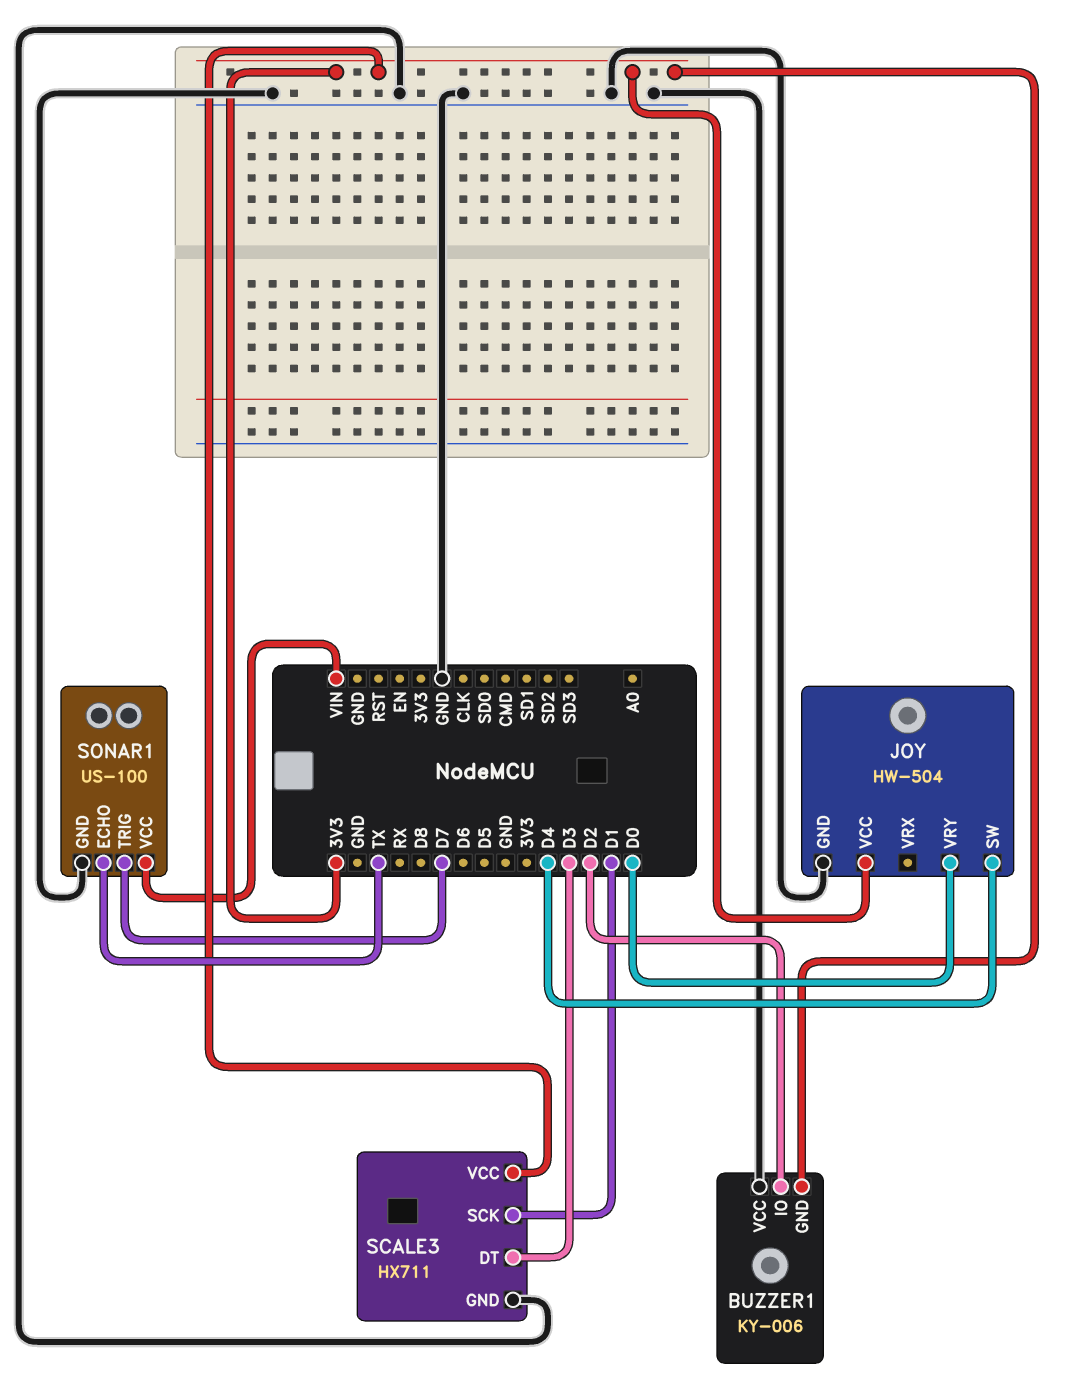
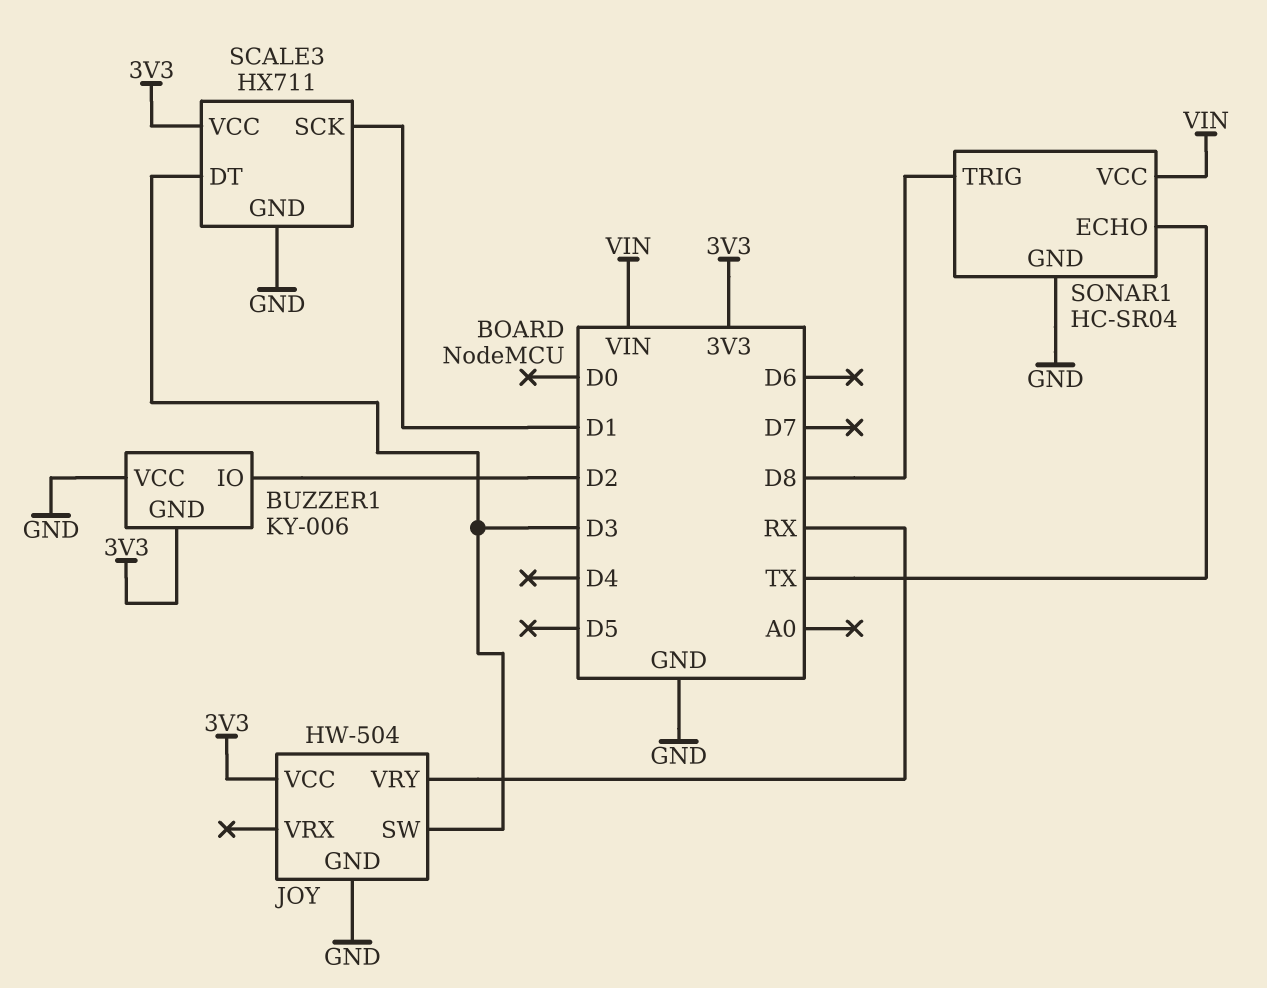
JOY pin SW: D4 -> D3
JOY pin VRY: D0 -> RX
SONAR1: US-100 -> HC-SR04
SONAR1 pin TRIG: D7 -> D8

